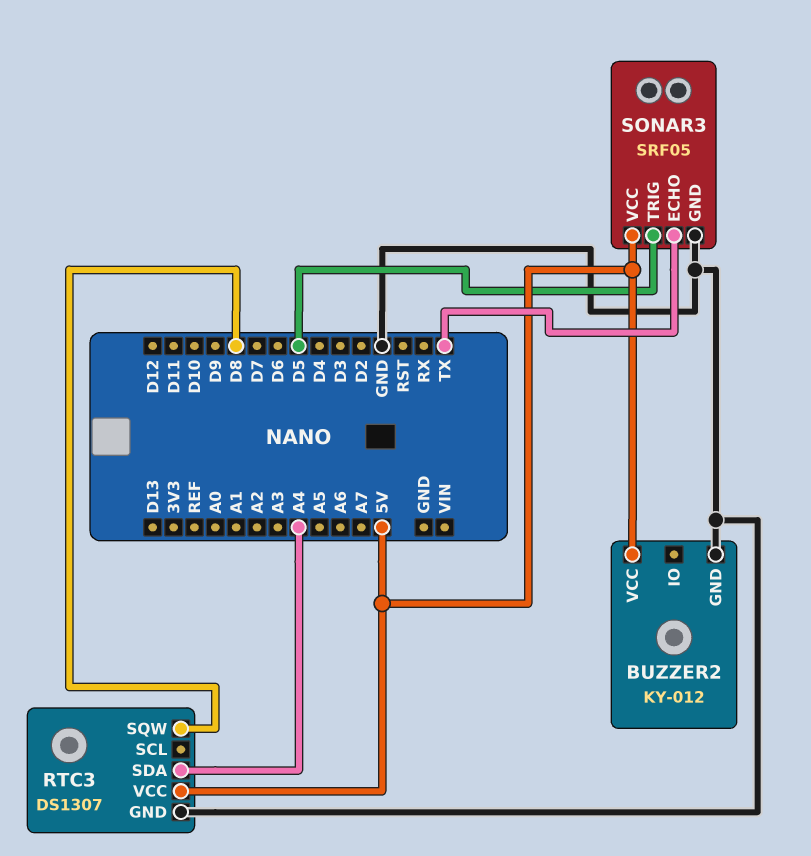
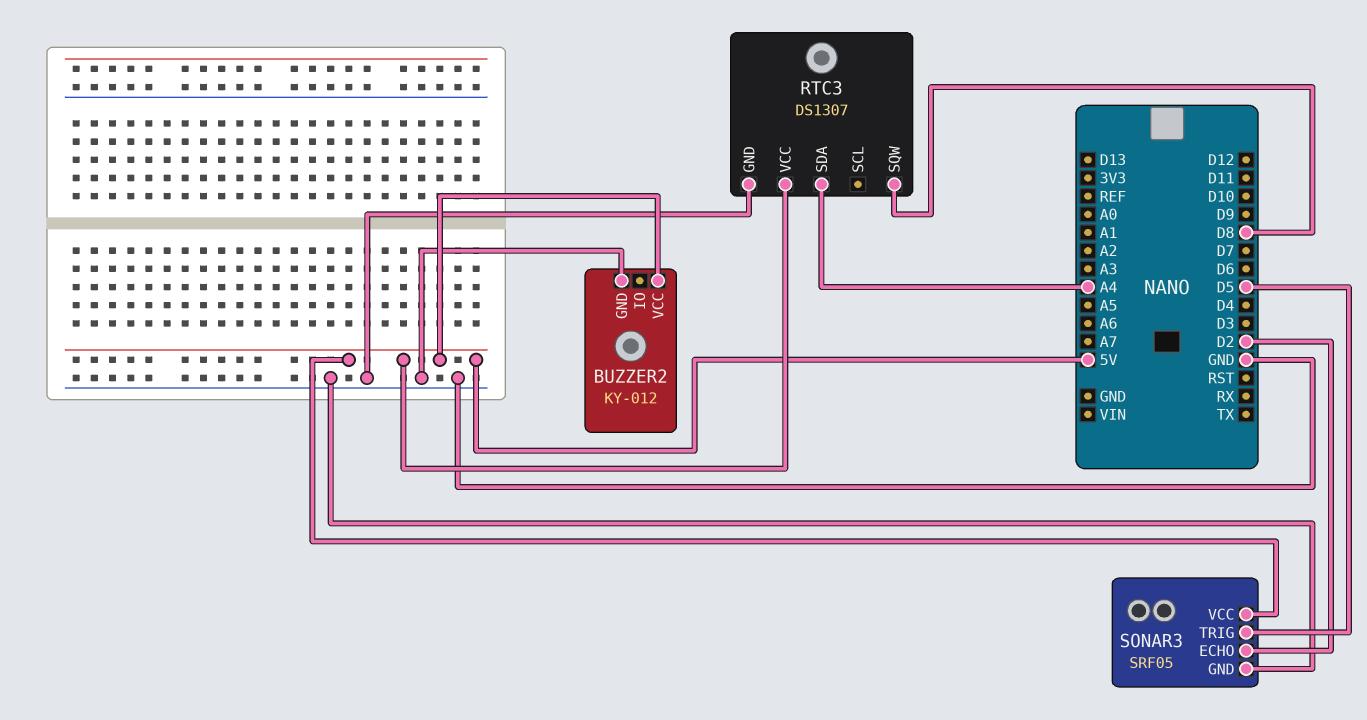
SONAR3 pin ECHO: TX -> D2

